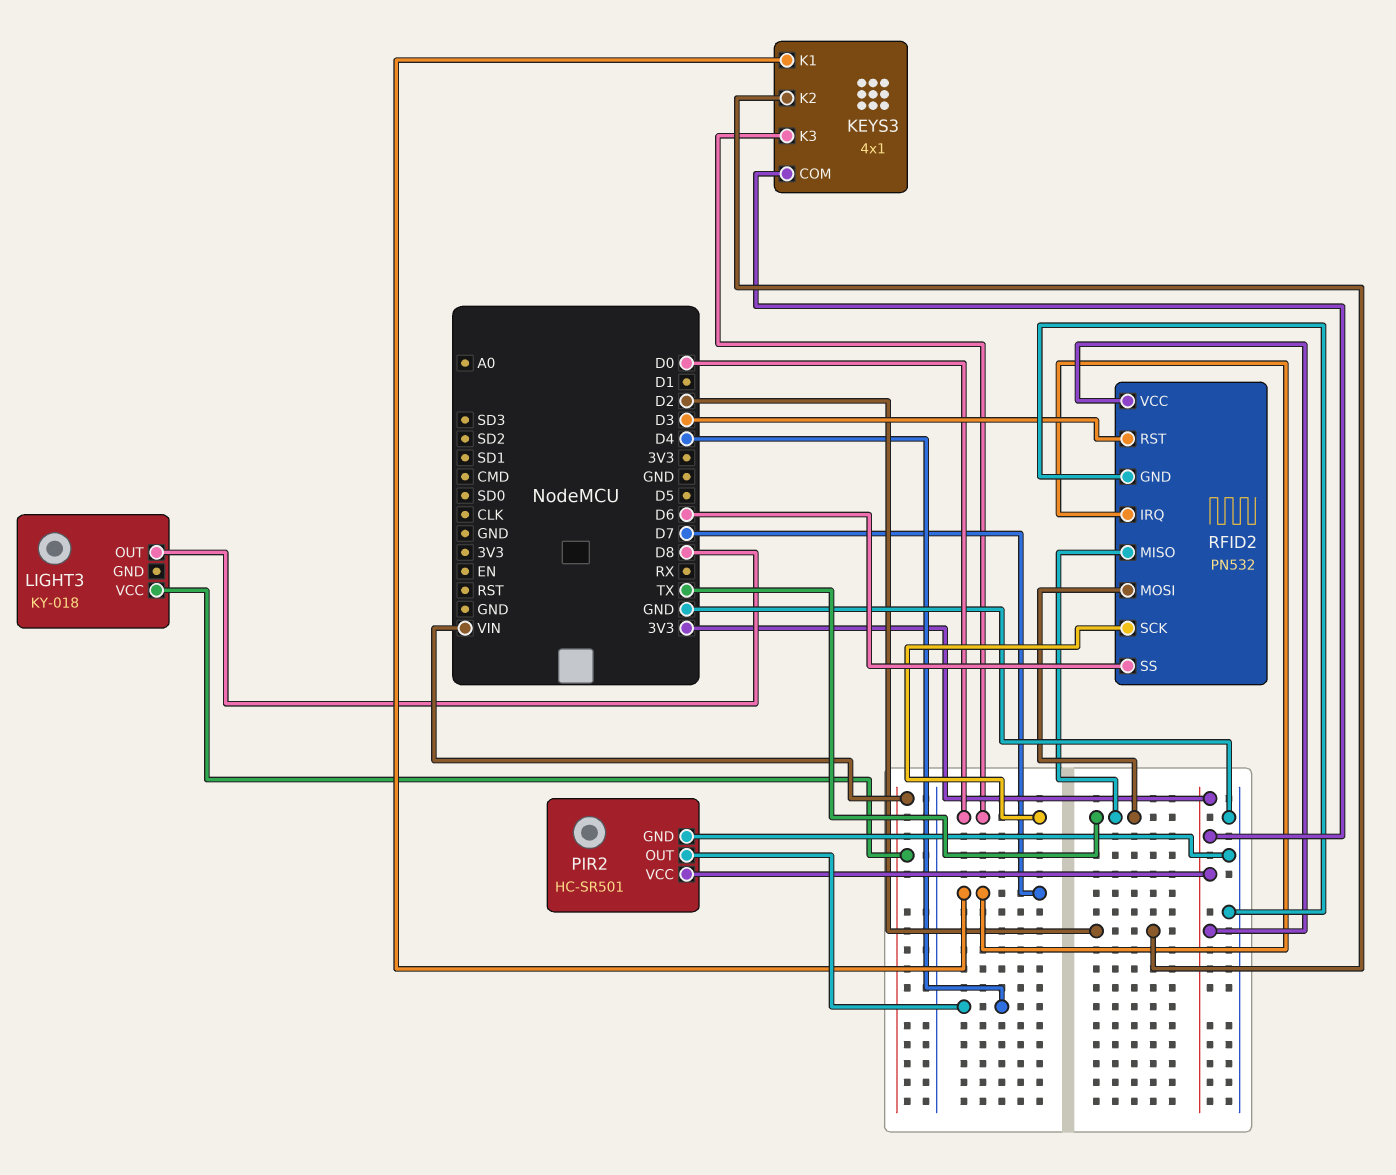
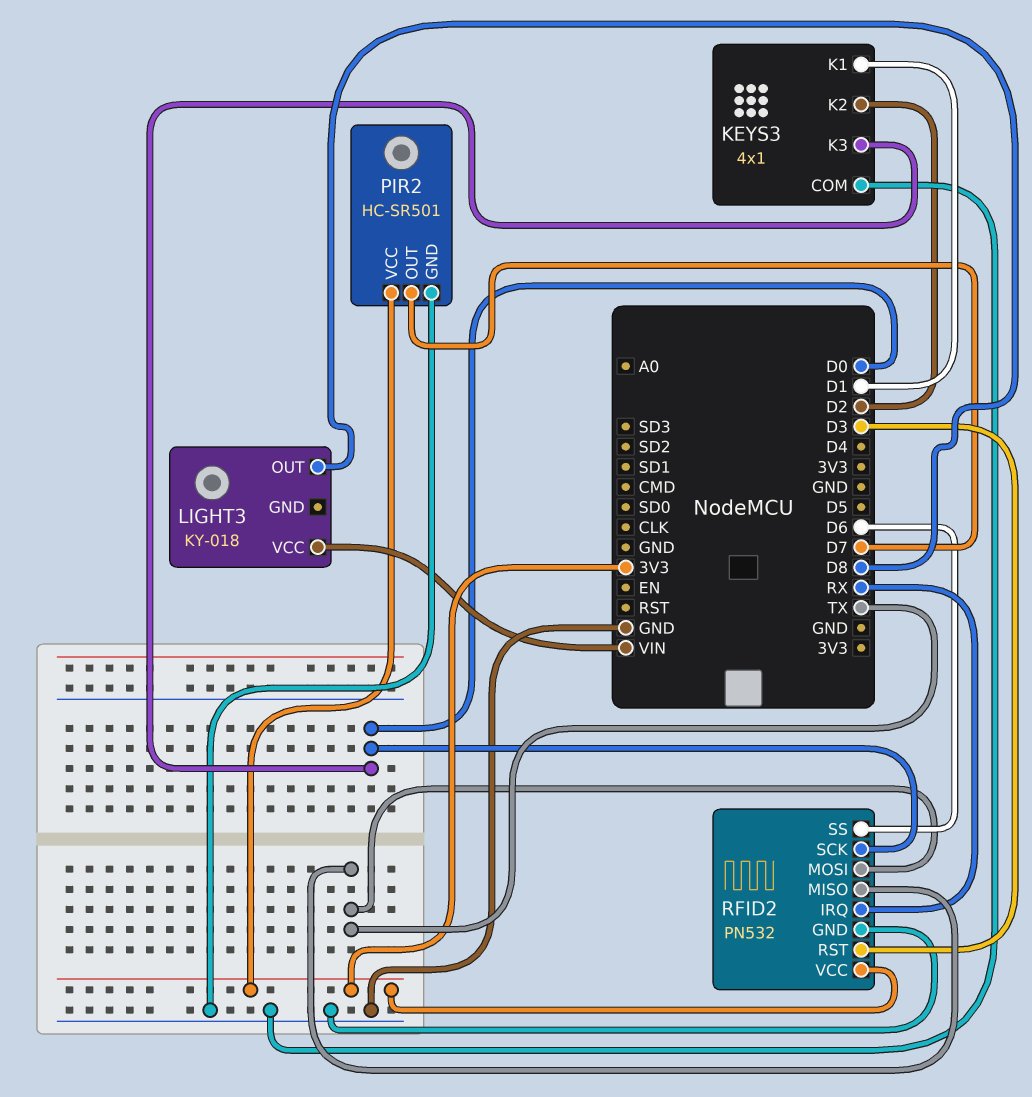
KEYS3 pin COM: 3V3 -> GND
KEYS3 pin K1: D7 -> D1
PIR2 pin OUT: D4 -> D7
RFID2 pin IRQ: D7 -> RX

